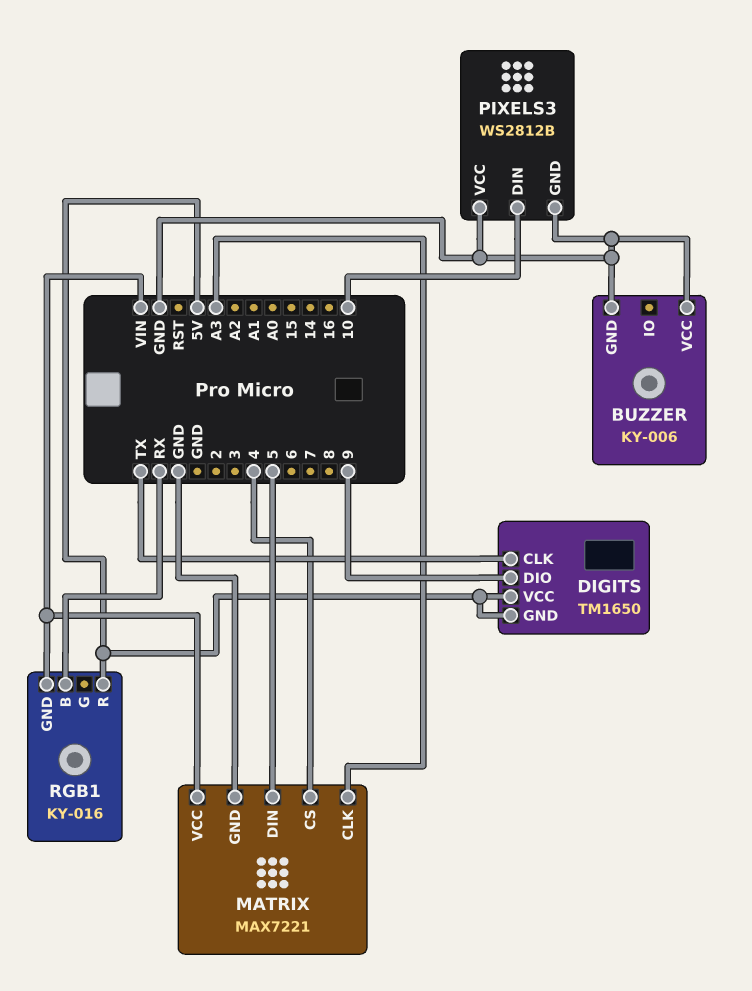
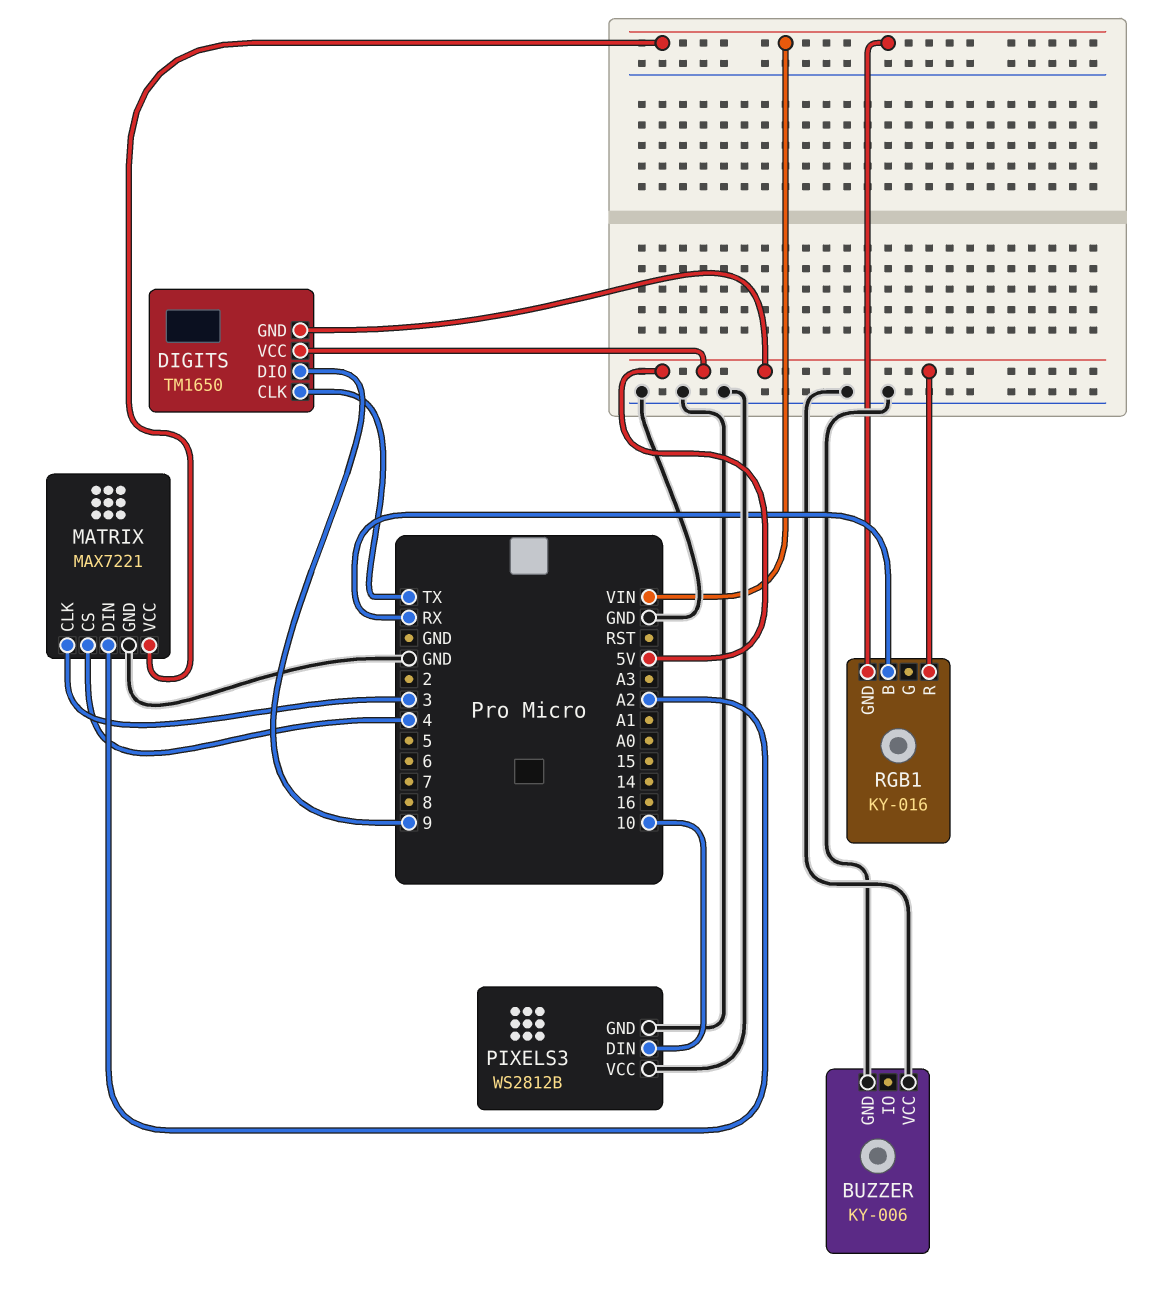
MATRIX pin CLK: A3 -> 3
MATRIX pin DIN: 5 -> A2

